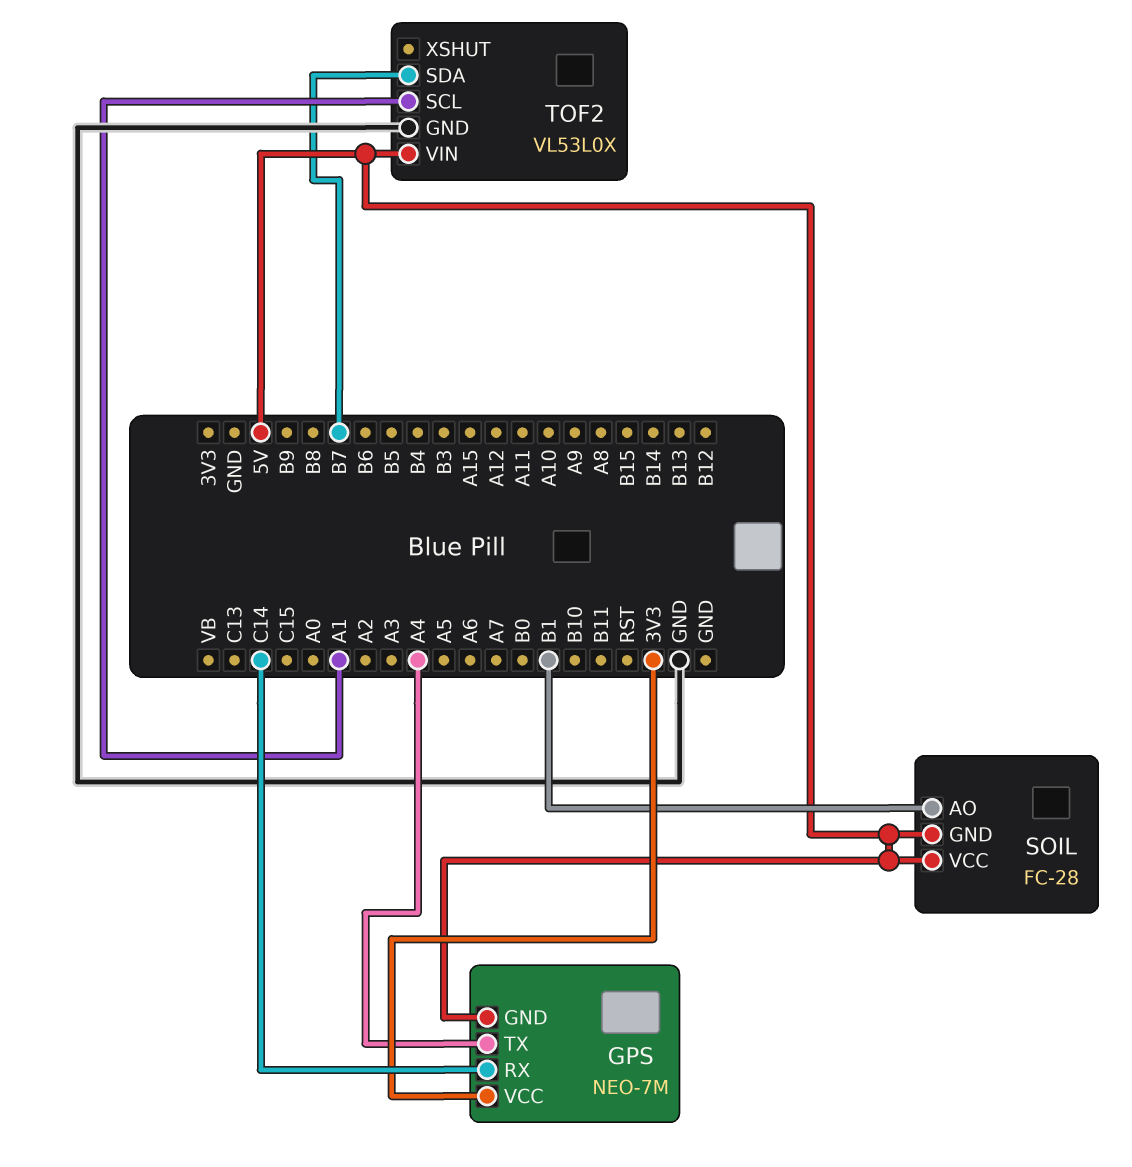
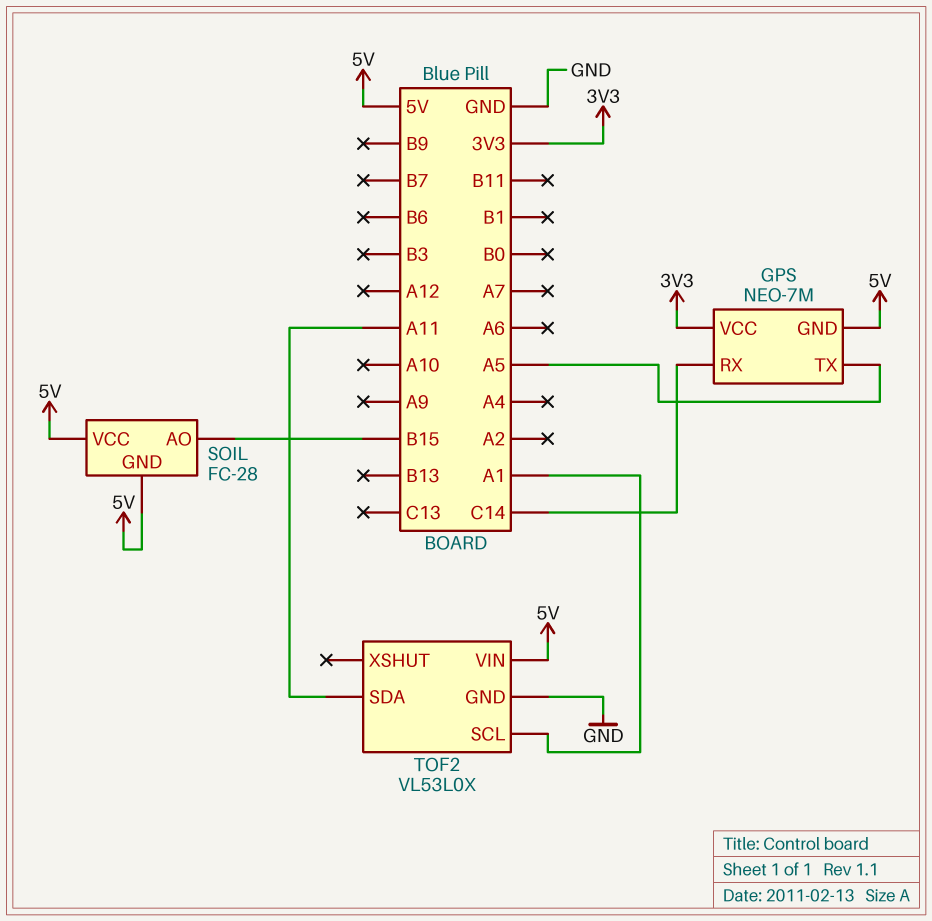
GPS pin TX: A4 -> A5
SOIL pin AO: B1 -> B15
TOF2 pin SDA: B7 -> A11

